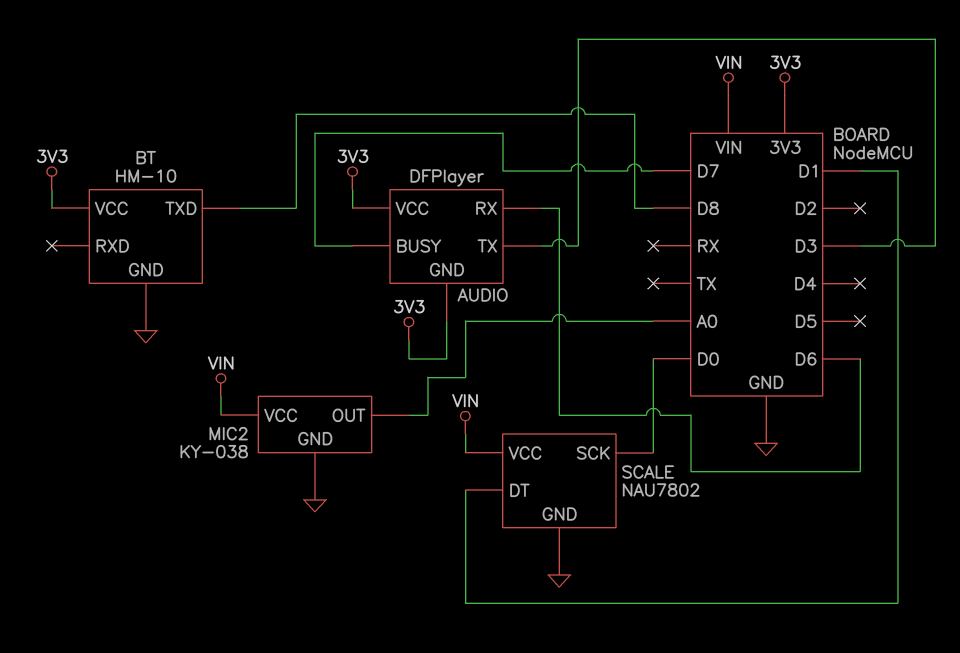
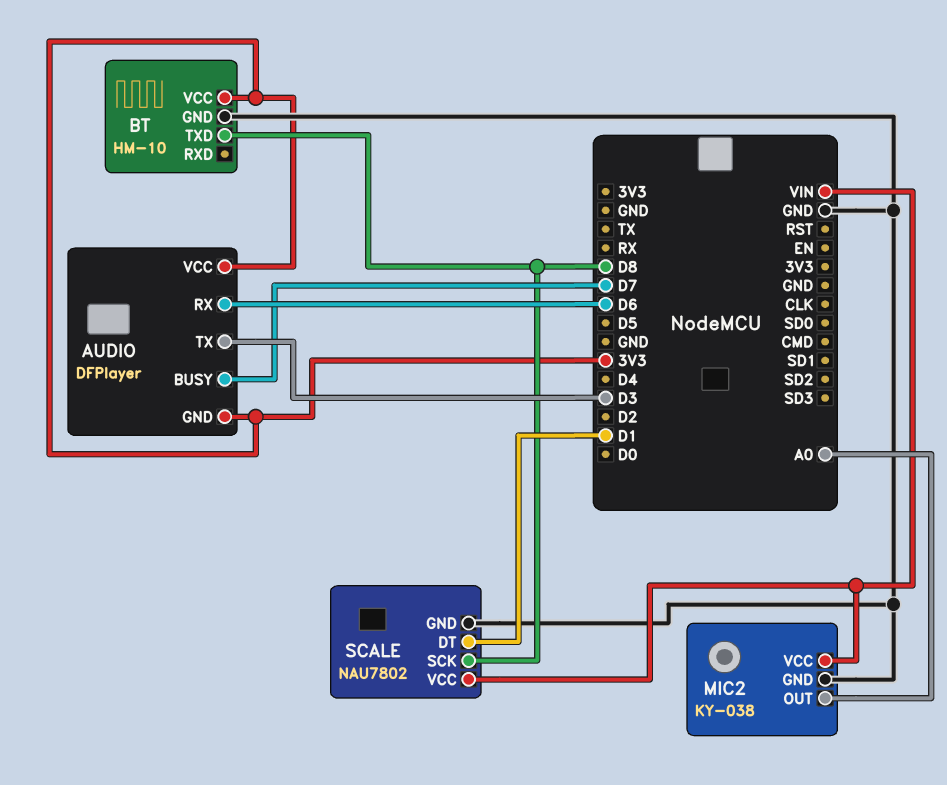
SCALE pin SCK: D0 -> D8

